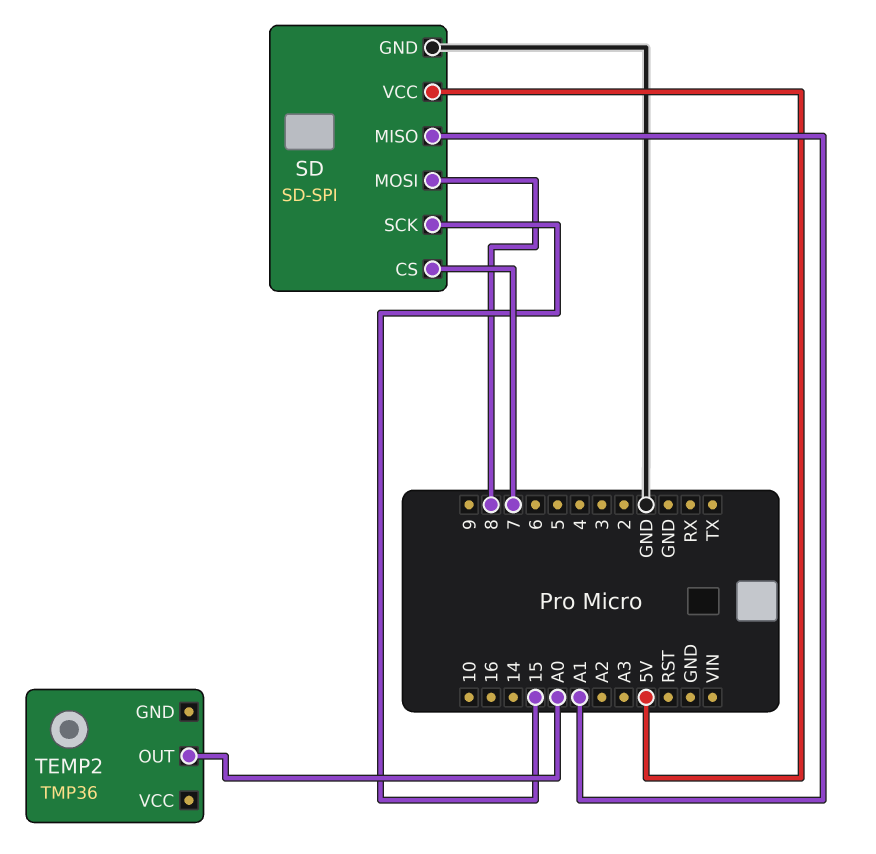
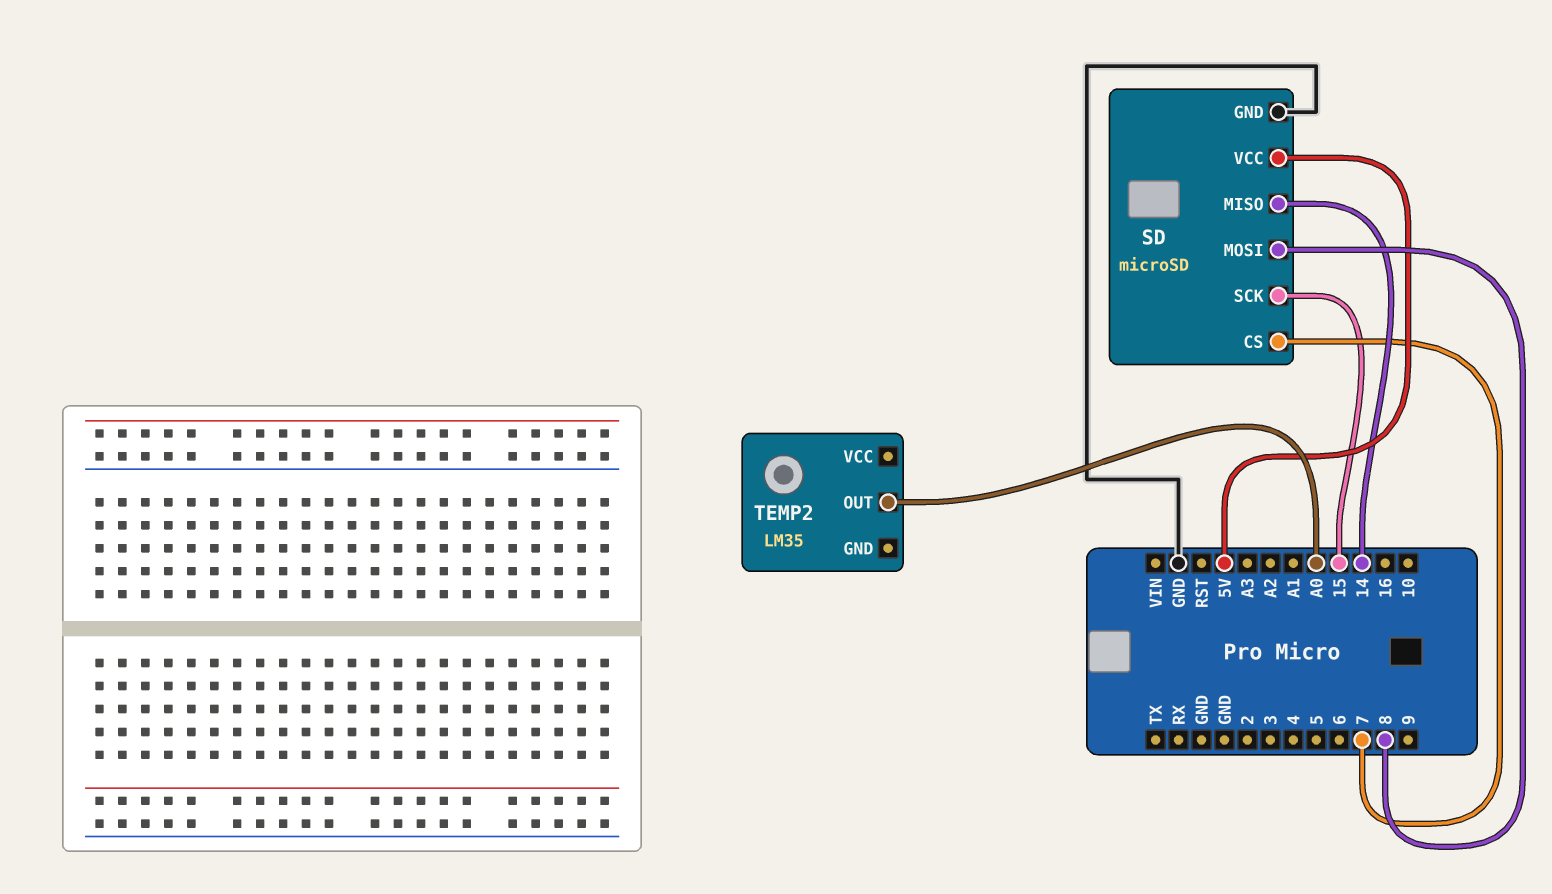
SD: SD-SPI -> microSD
SD pin MISO: A1 -> 14
TEMP2: TMP36 -> LM35

